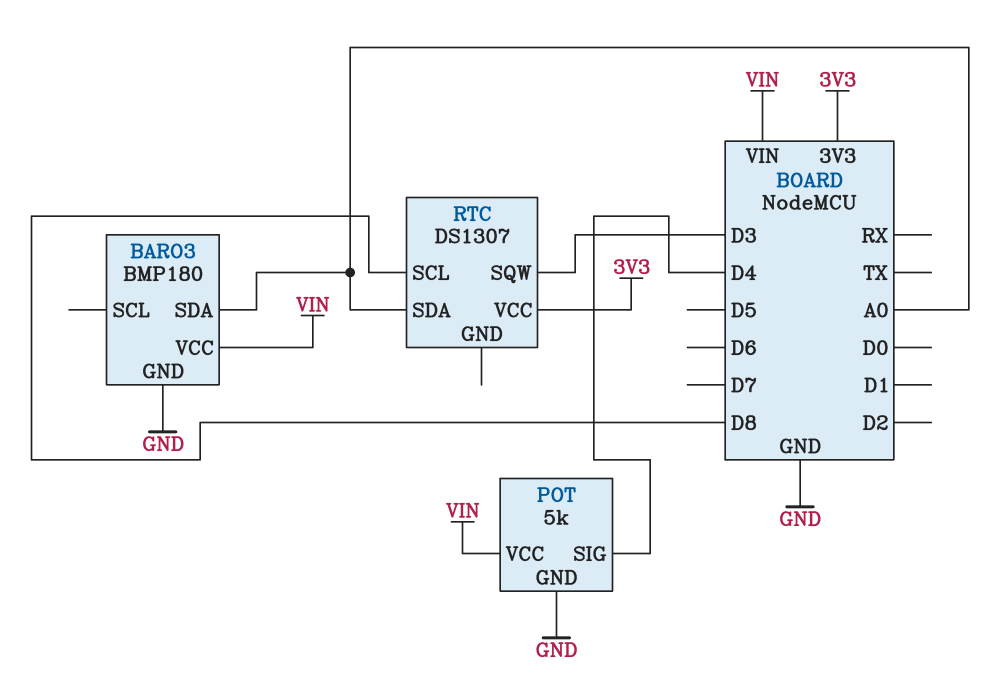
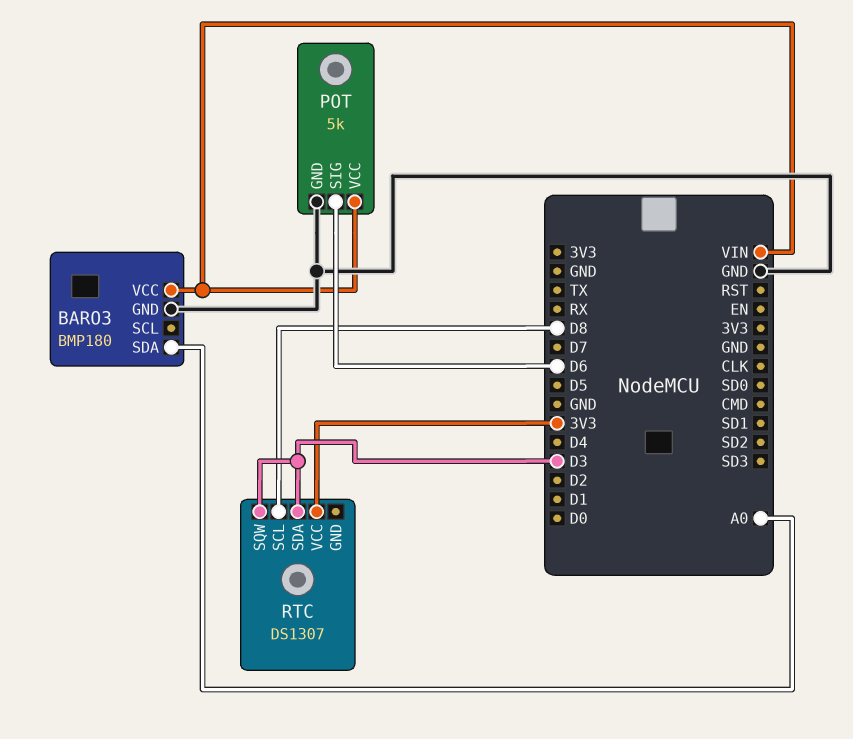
POT pin SIG: D4 -> D6
RTC pin SDA: A0 -> D3

